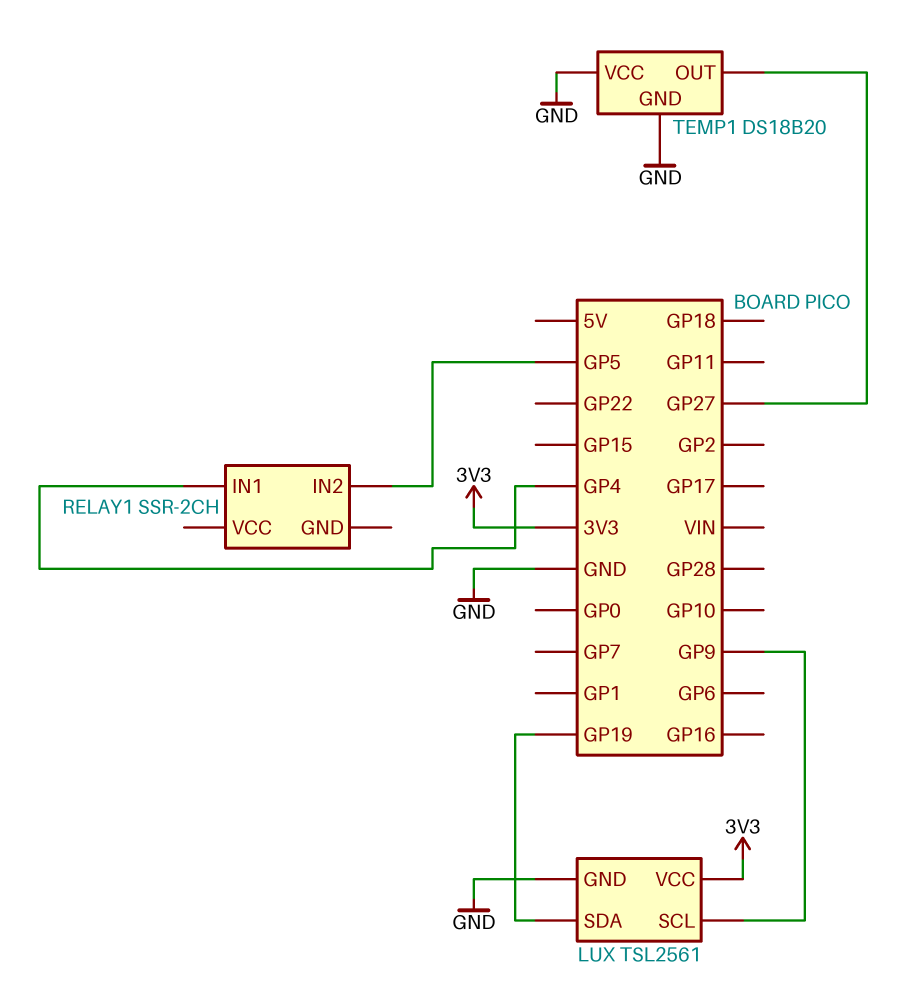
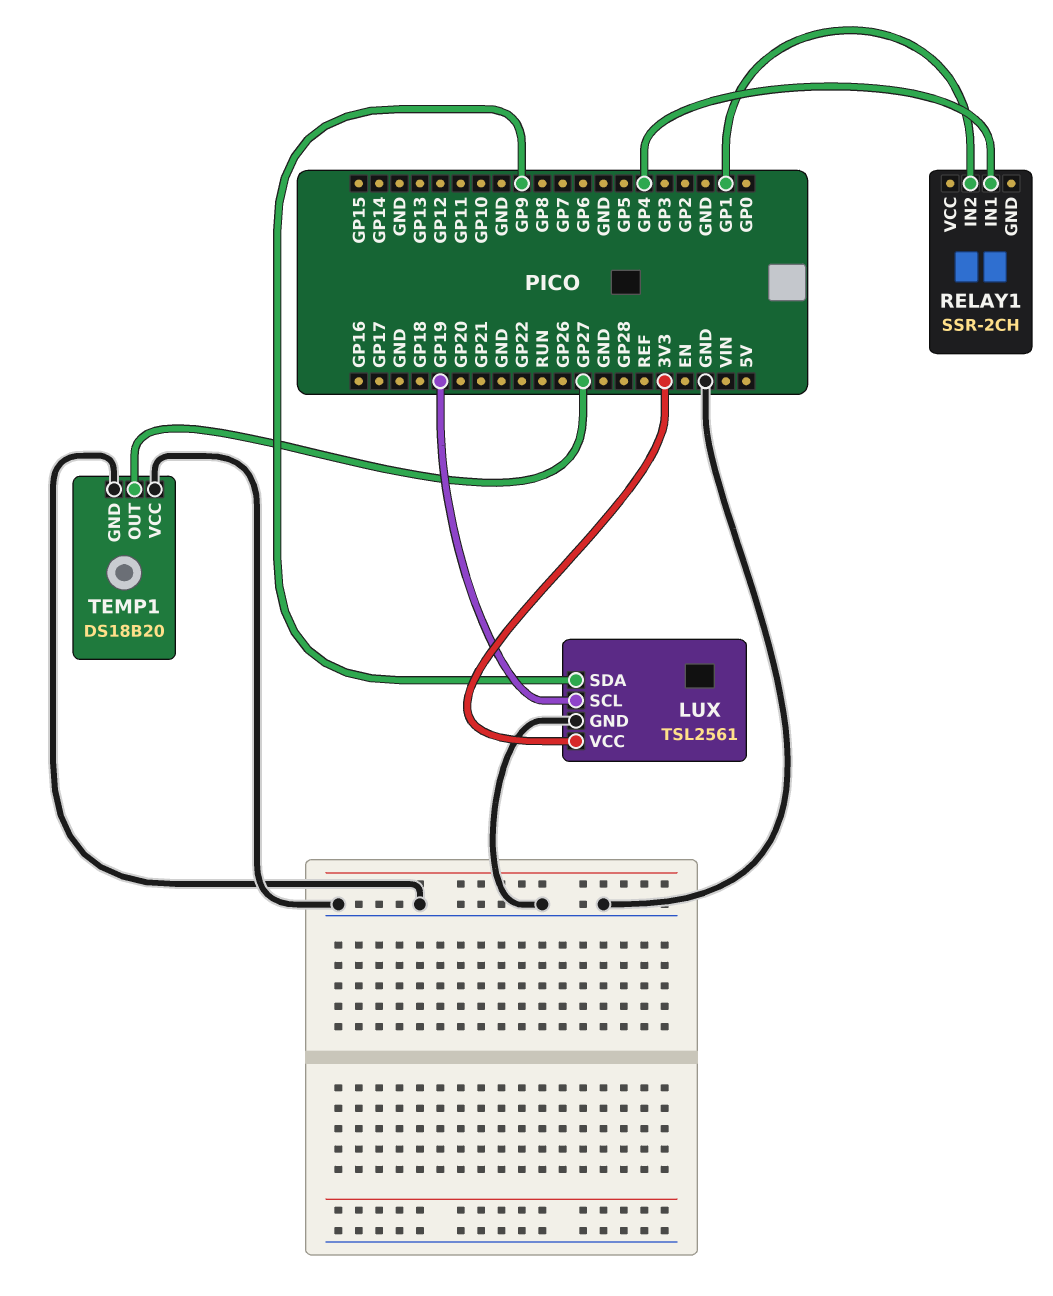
LUX pin SCL: GP9 -> GP19
LUX pin SDA: GP19 -> GP9
RELAY1 pin IN2: GP5 -> GP1

